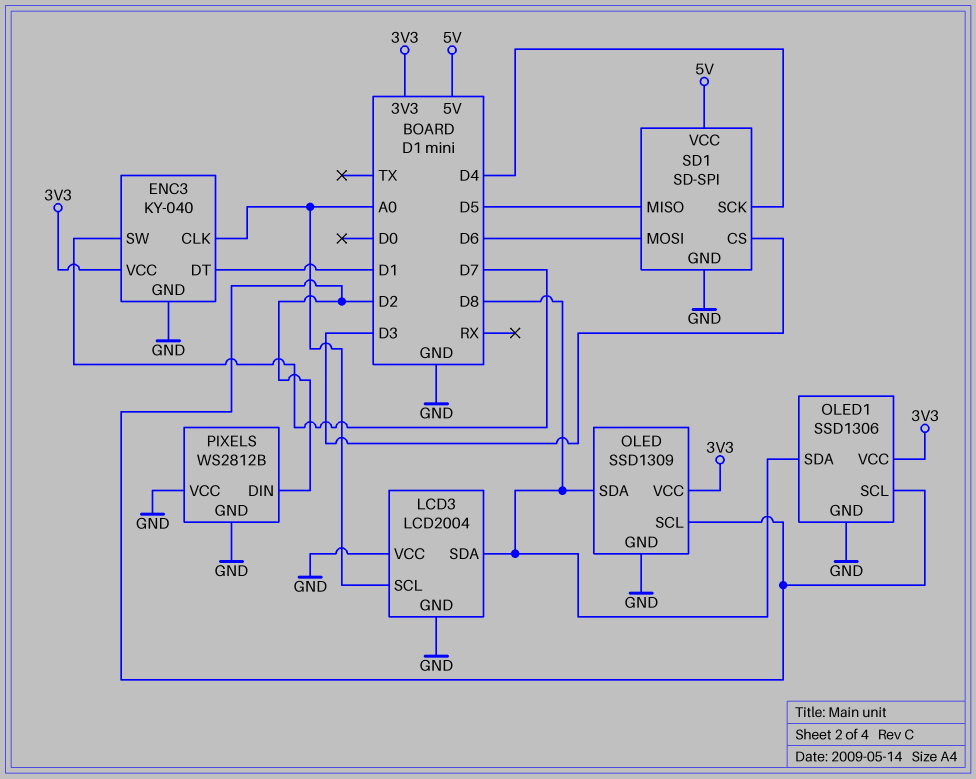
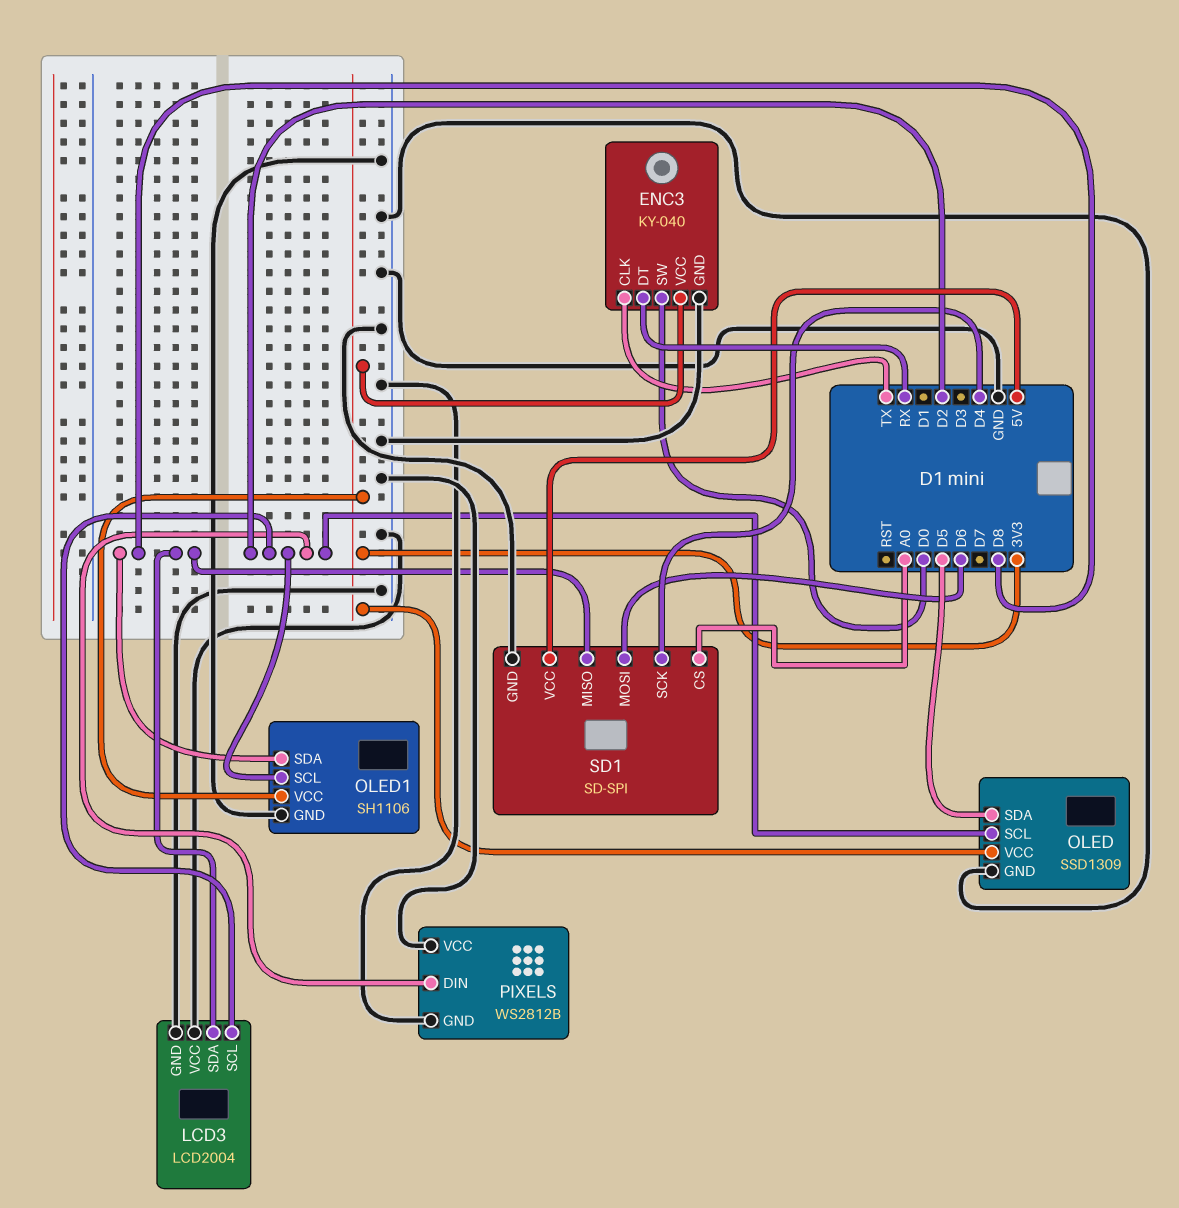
ENC3 pin CLK: A0 -> TX
ENC3 pin DT: D1 -> RX
ENC3 pin SW: D7 -> D0
LCD3 pin SCL: A0 -> D2
OLED pin SDA: D8 -> D5
OLED1: SSD1306 -> SH1106
SD1 pin CS: D3 -> A0
SD1 pin MISO: D5 -> D8

